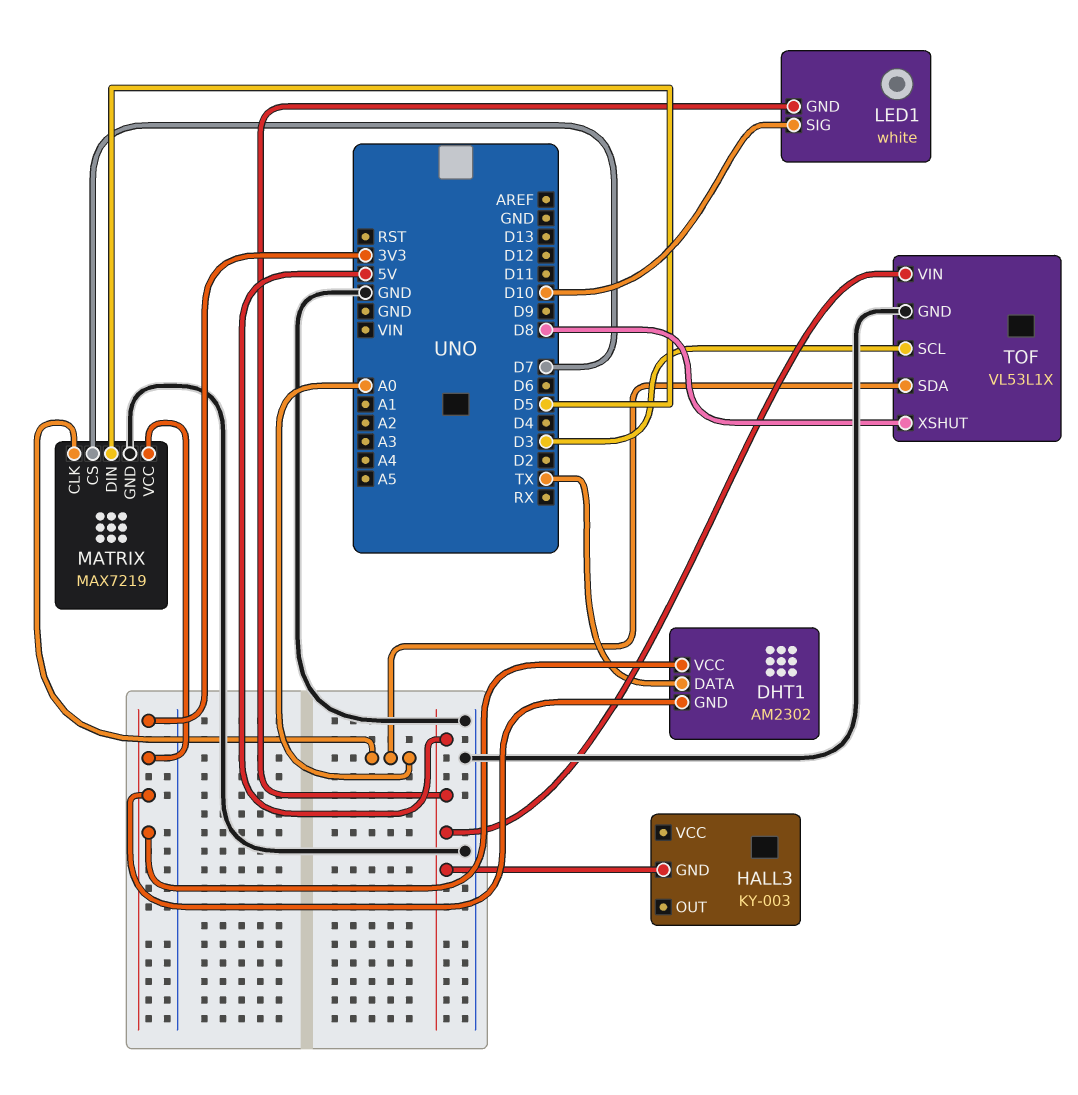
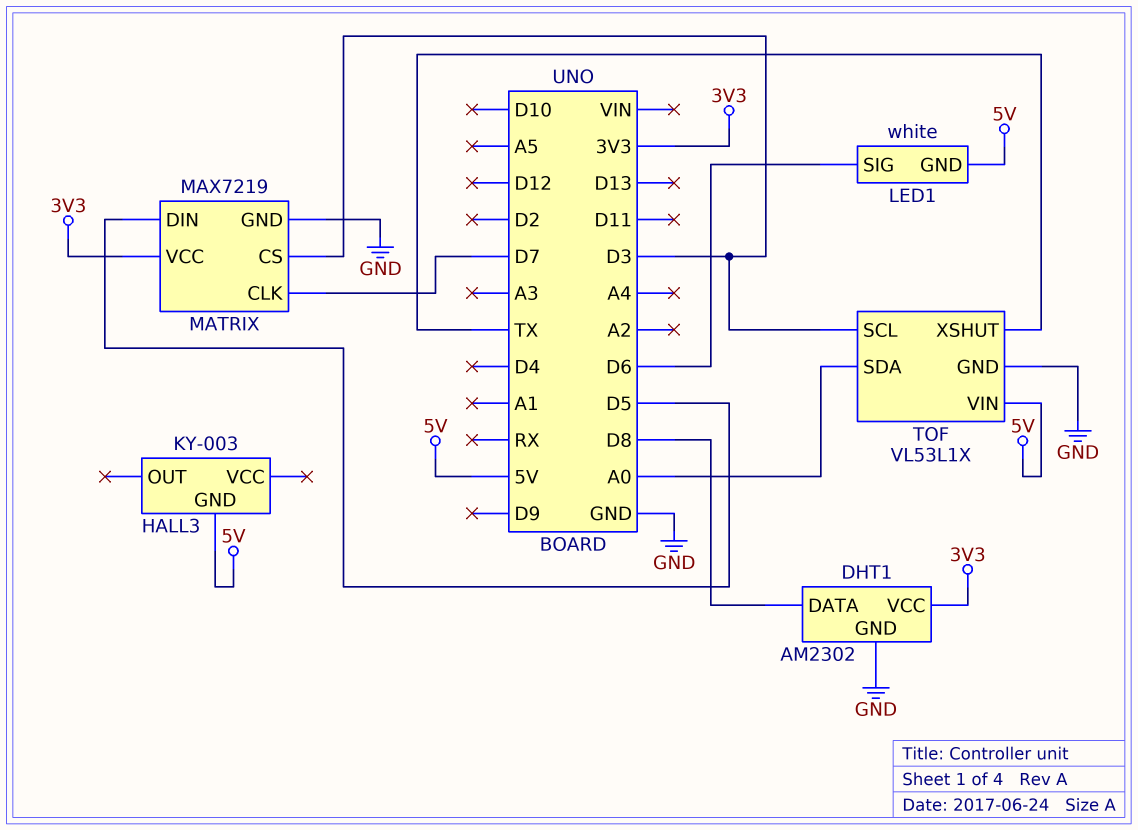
DHT1 pin DATA: TX -> D8
DHT1 pin GND: 3V3 -> GND
LED1 pin SIG: D10 -> D6
MATRIX pin CLK: A0 -> D7
MATRIX pin CS: D7 -> D3
TOF pin XSHUT: D8 -> TX

